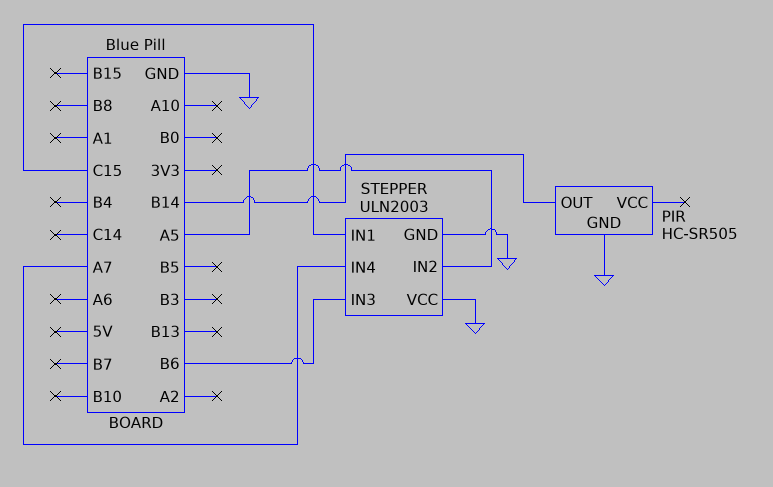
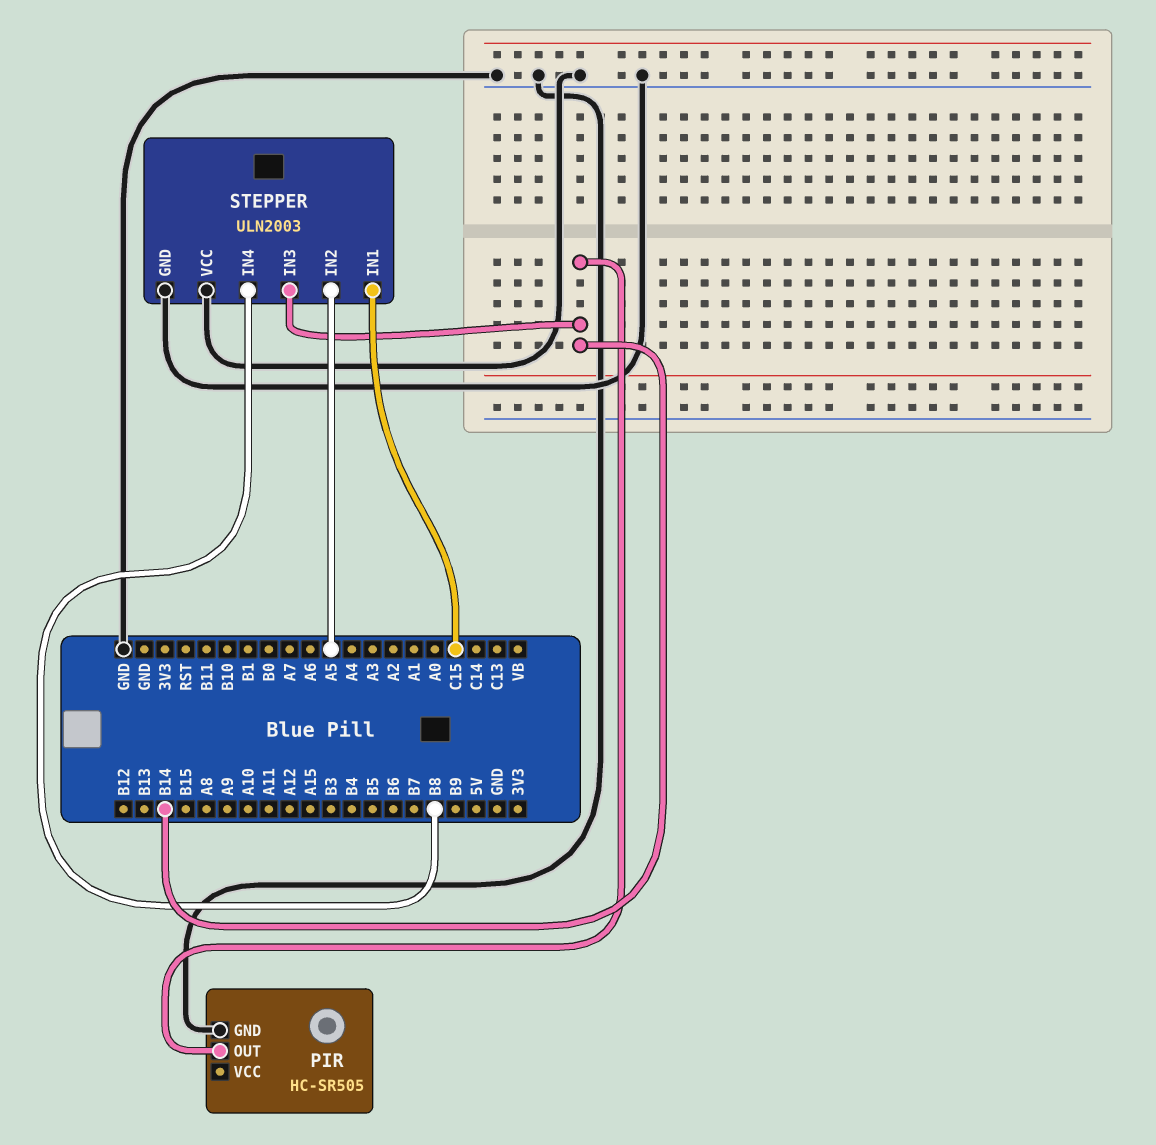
STEPPER pin IN3: B6 -> B14
STEPPER pin IN4: A7 -> B8

